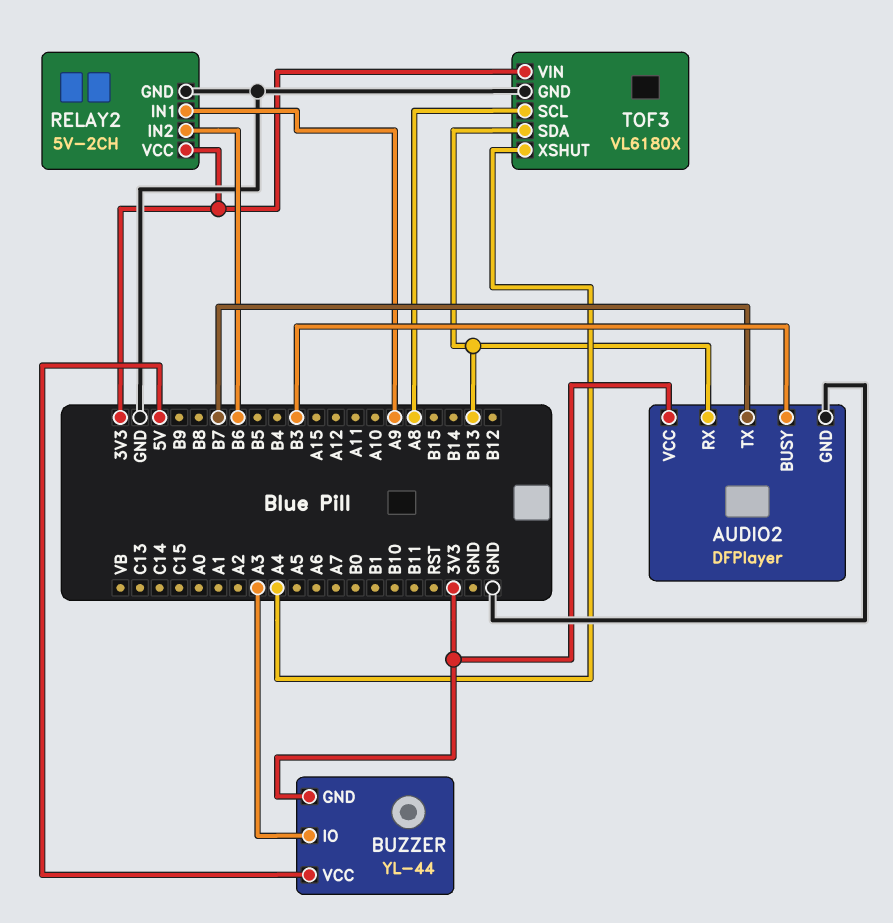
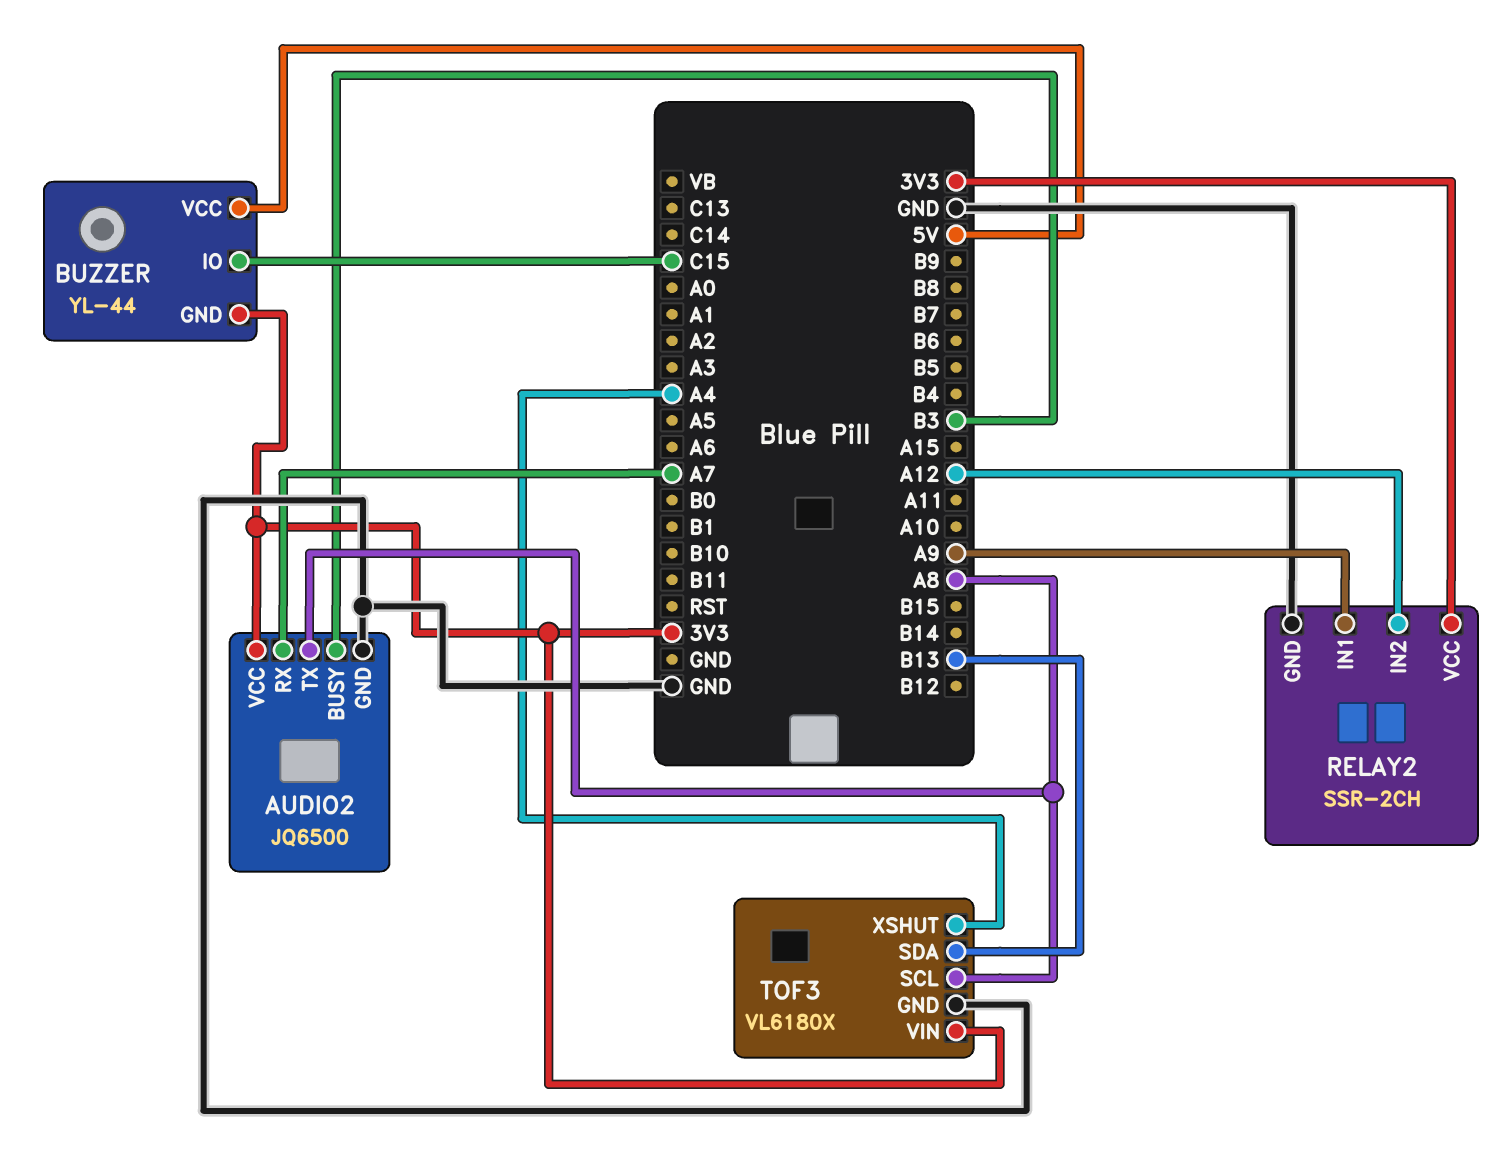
AUDIO2: DFPlayer -> JQ6500
AUDIO2 pin RX: B13 -> A7
AUDIO2 pin TX: B7 -> A8
BUZZER pin IO: A3 -> C15
RELAY2: 5V-2CH -> SSR-2CH
RELAY2 pin IN2: B6 -> A12

